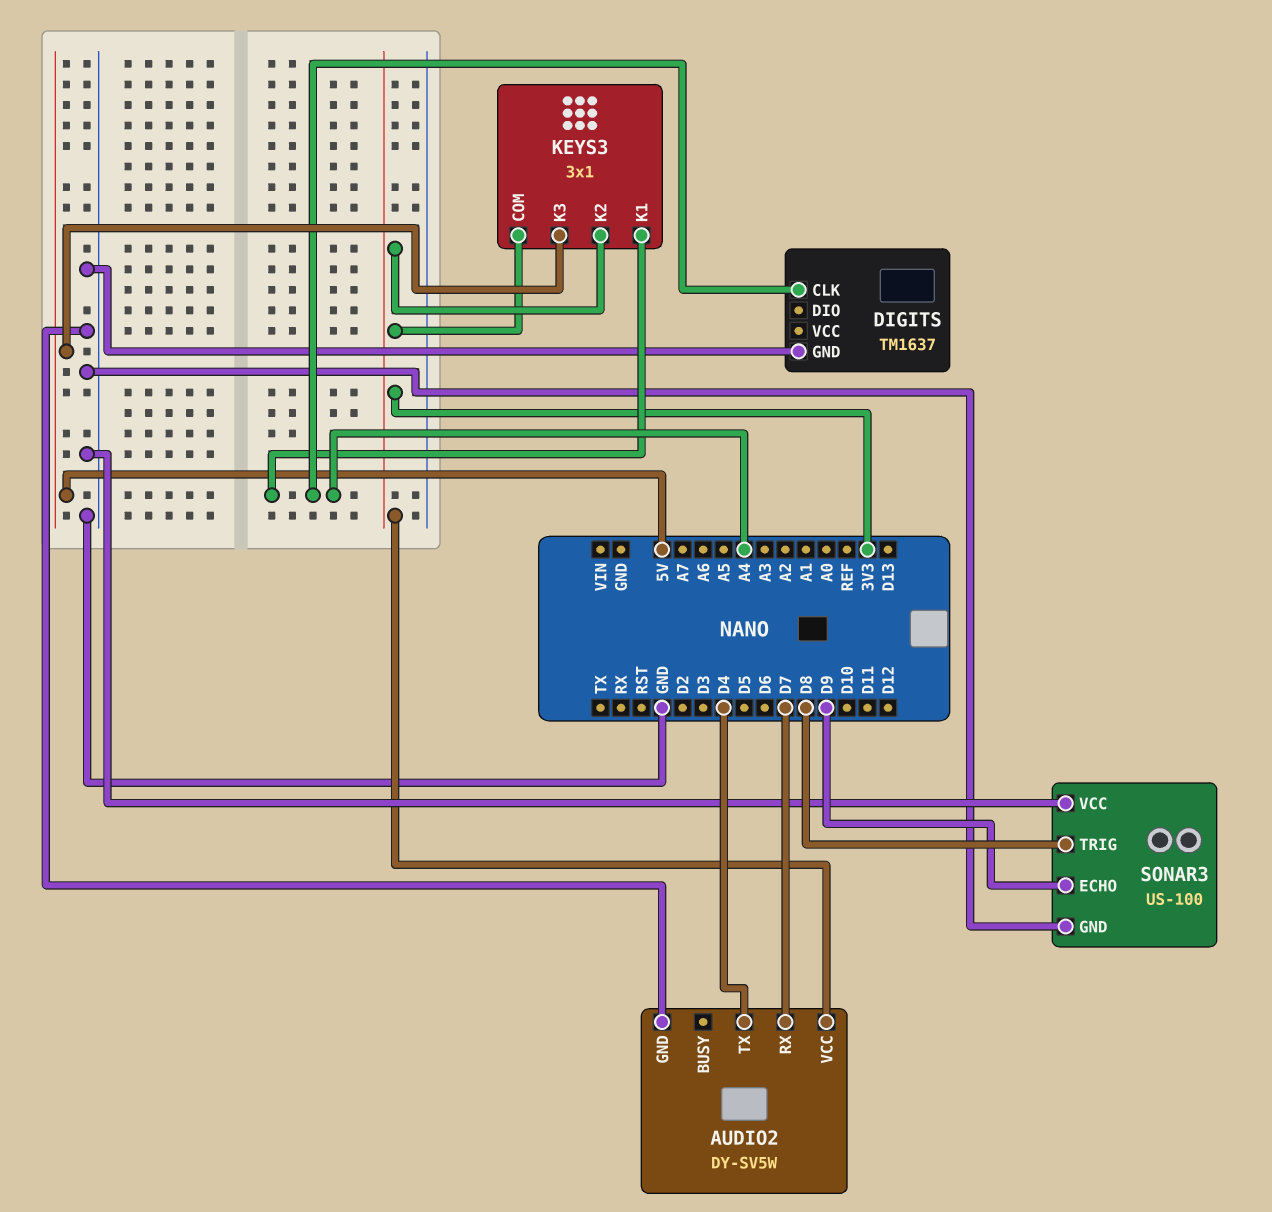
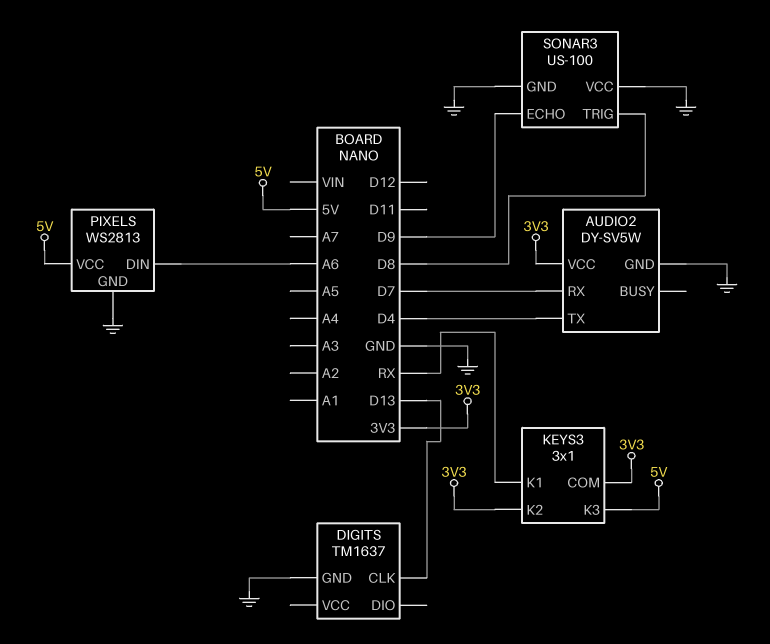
DIGITS pin CLK: A4 -> D13
KEYS3 pin K1: A4 -> RX
PIXELS: none -> WS2813
PIXELS pin DIN: none -> A6
PIXELS pin GND: none -> GND
PIXELS pin VCC: none -> 5V

